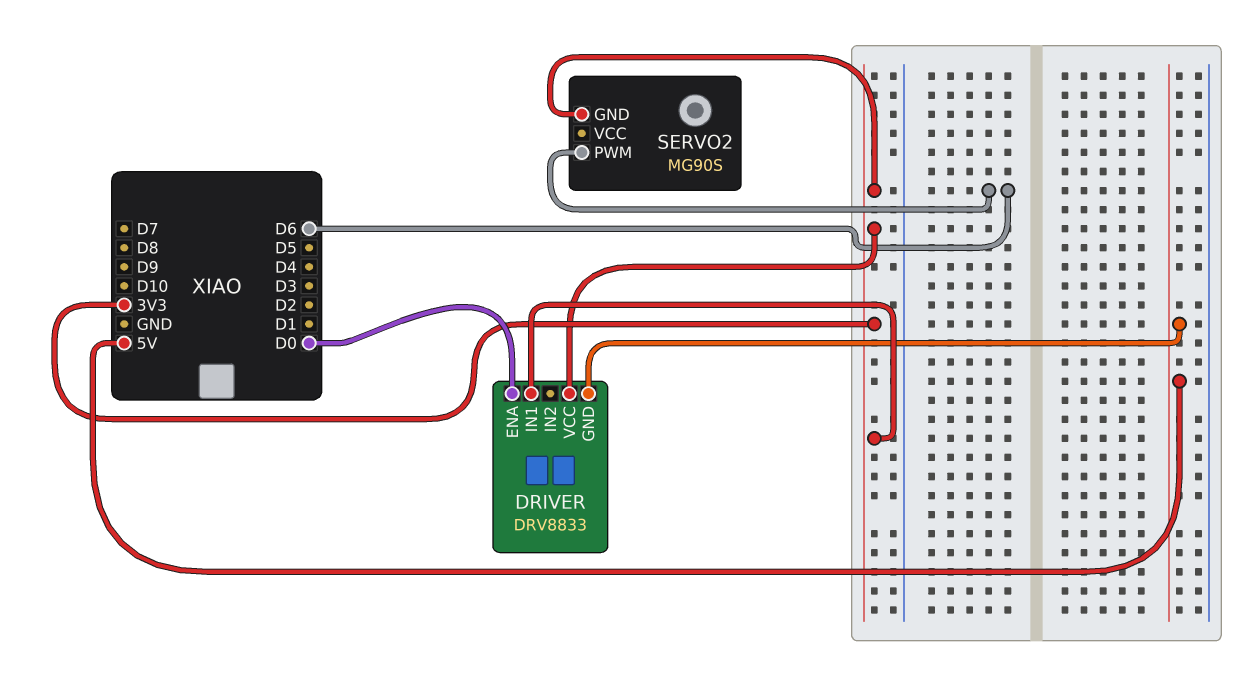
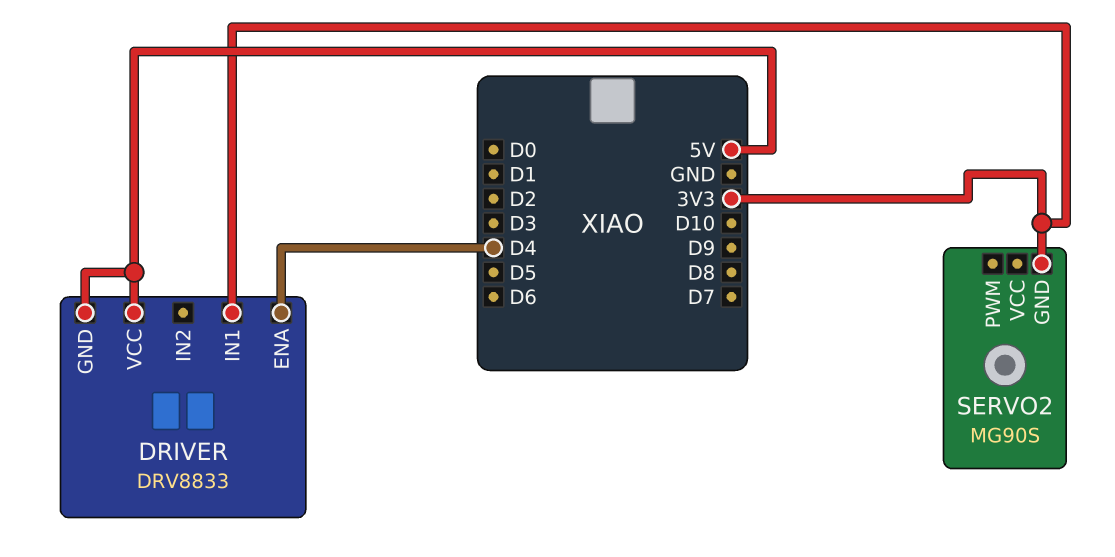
DRIVER pin ENA: D0 -> D4
DRIVER pin VCC: 3V3 -> 5V
SERVO2 pin PWM: D6 -> none

